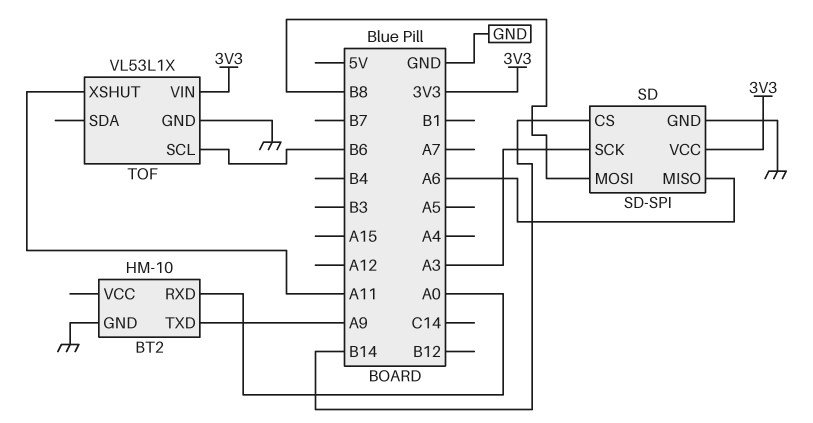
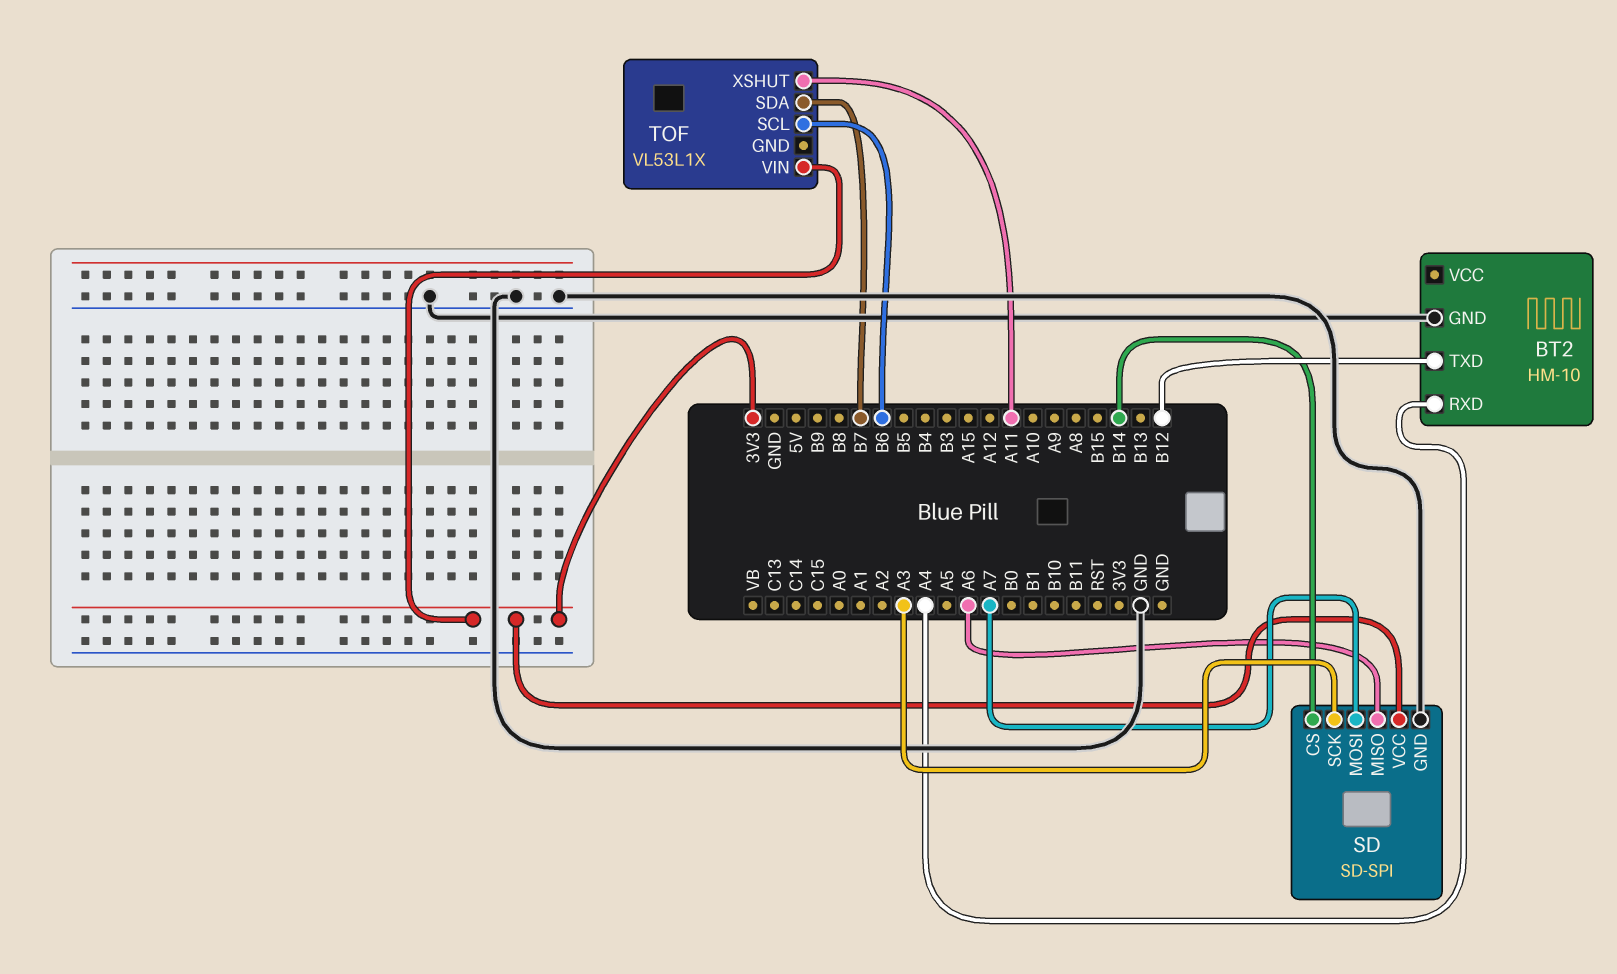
BT2 pin RXD: A0 -> A4
BT2 pin TXD: A9 -> B12
SD pin MOSI: B8 -> A7
TOF pin GND: GND -> none
TOF pin SDA: none -> B7

